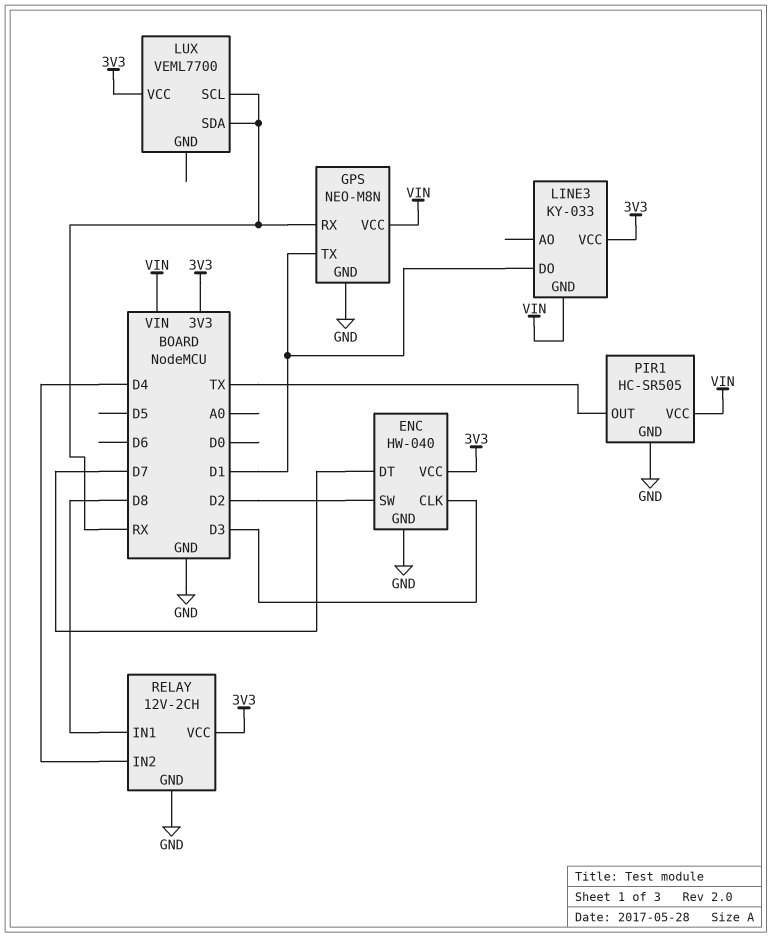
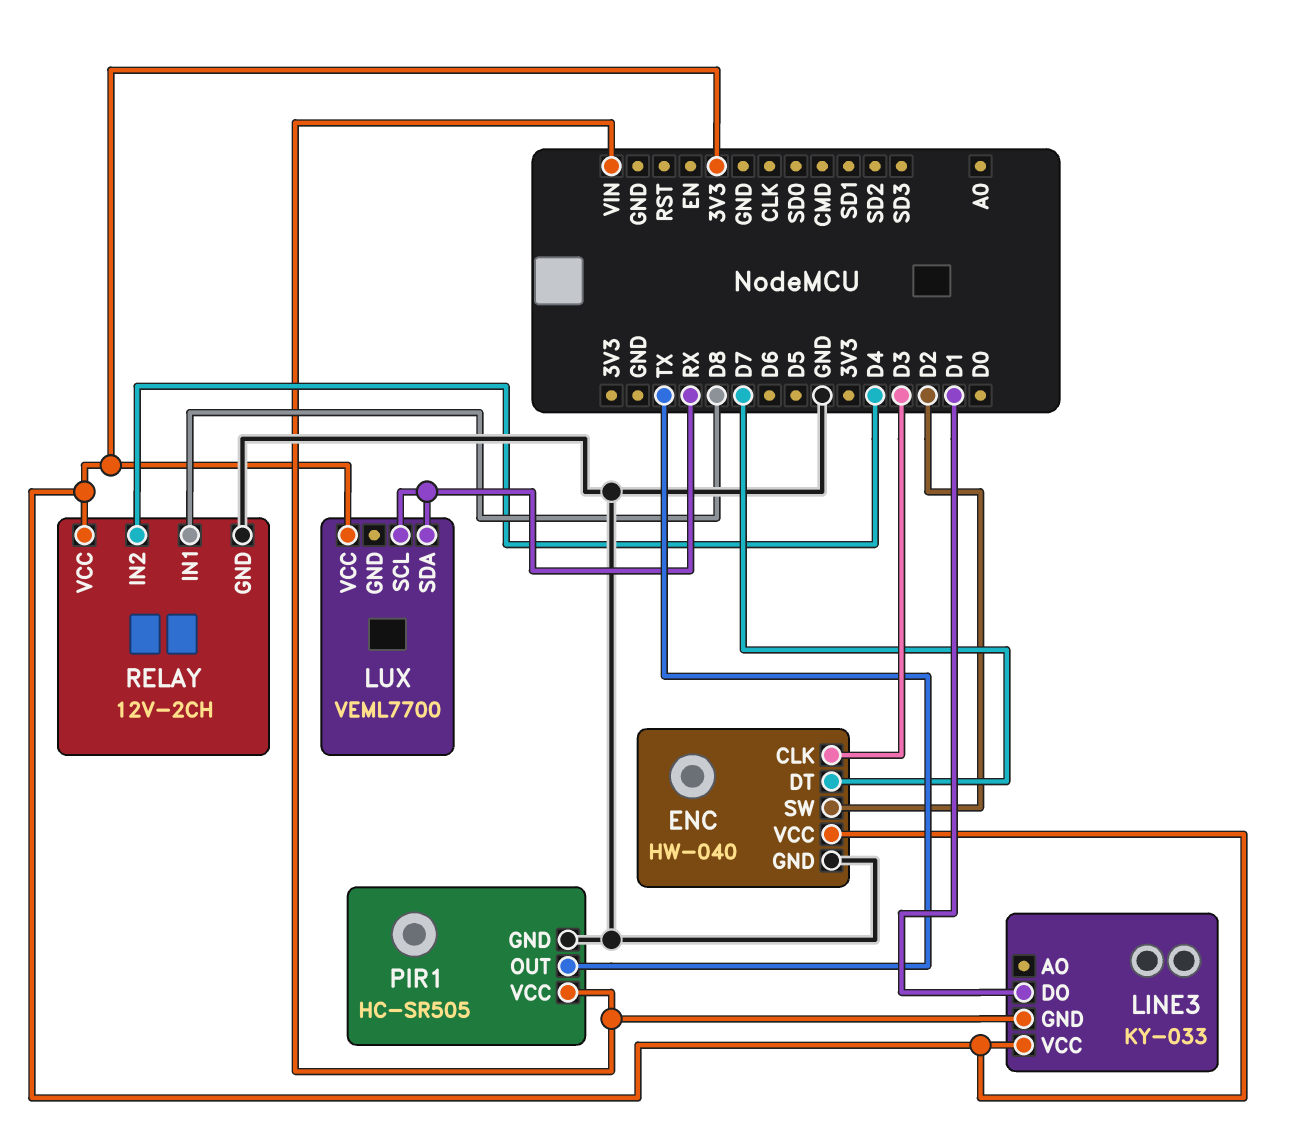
GPS: NEO-M8N -> none
GPS pin GND: GND -> none
GPS pin RX: RX -> none
GPS pin TX: D1 -> none
GPS pin VCC: VIN -> none

